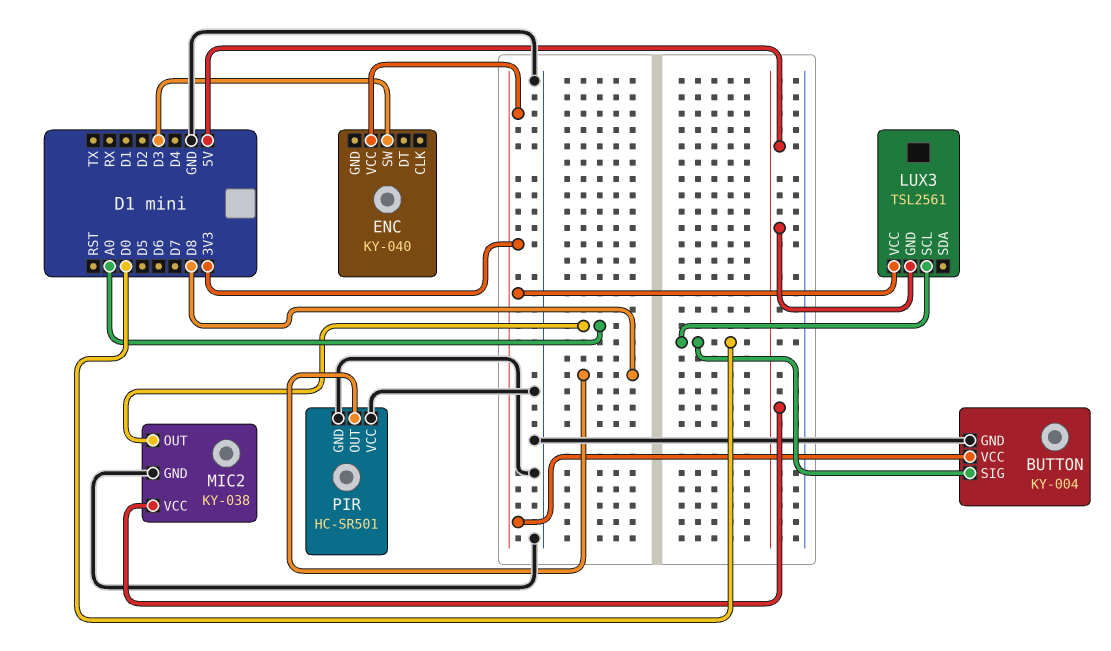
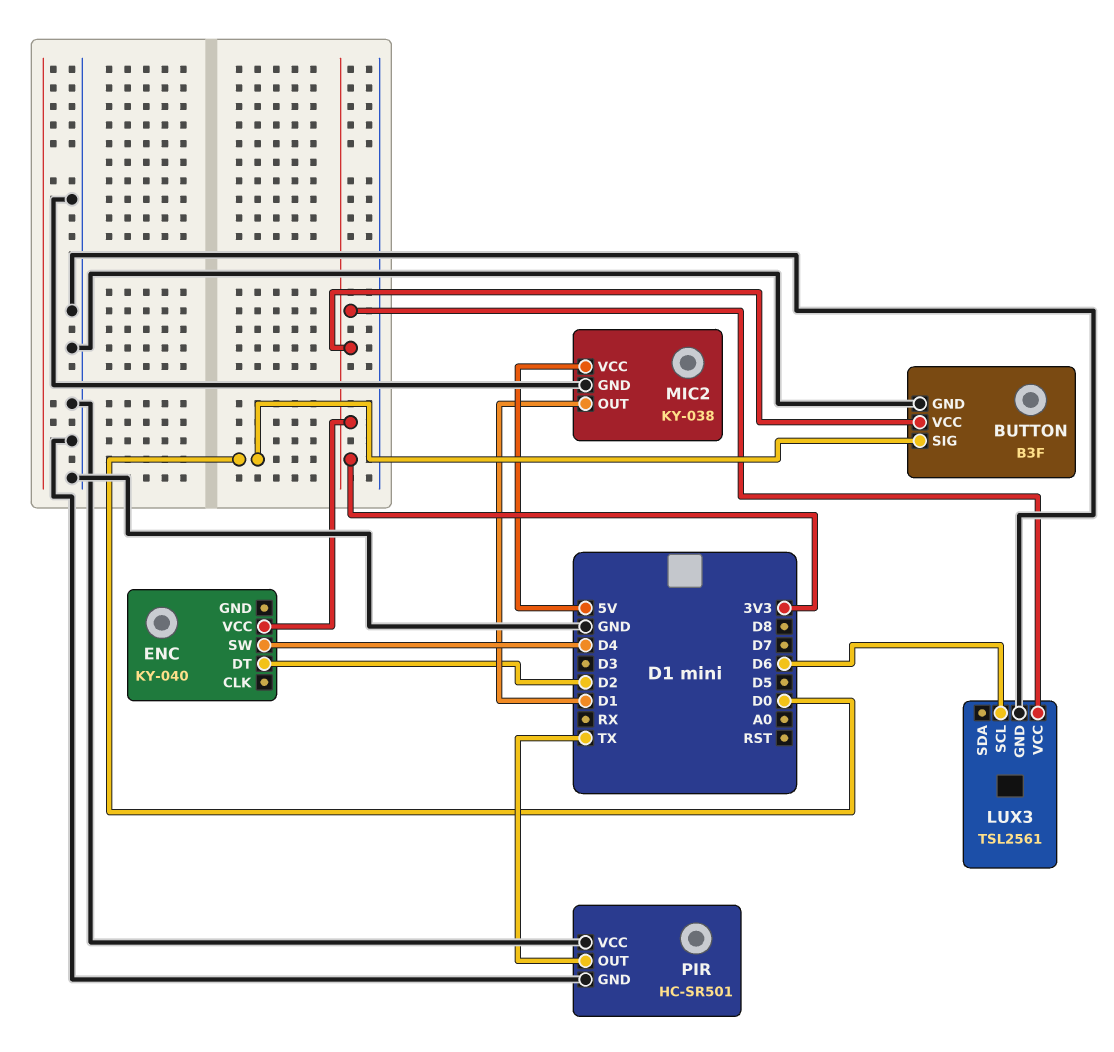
BUTTON: KY-004 -> B3F
ENC pin DT: none -> D2
ENC pin SW: D3 -> D4
LUX3 pin GND: 5V -> GND
LUX3 pin SCL: D0 -> D6
MIC2 pin OUT: A0 -> D1
PIR pin OUT: D8 -> TX

